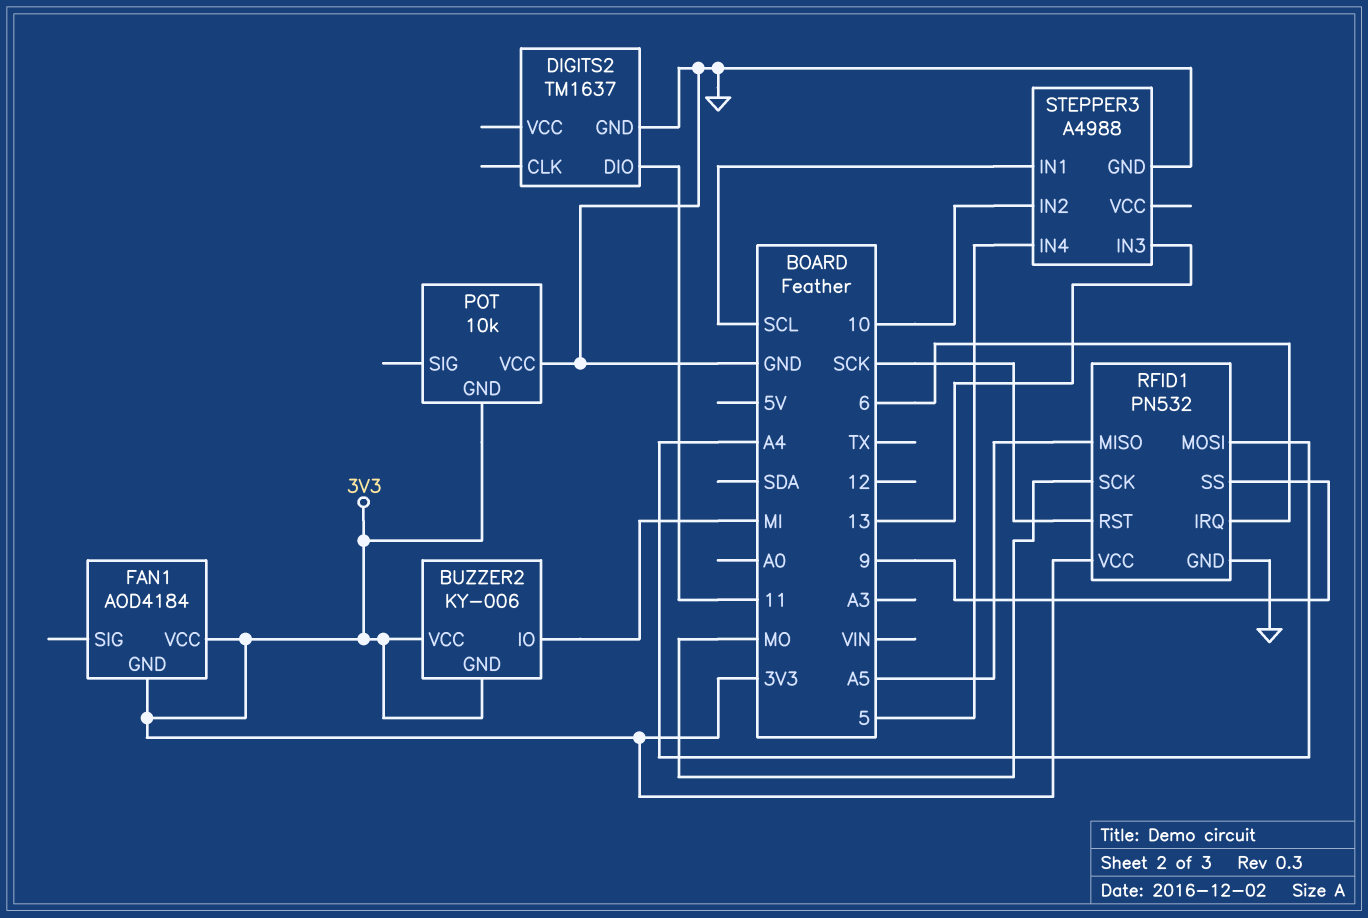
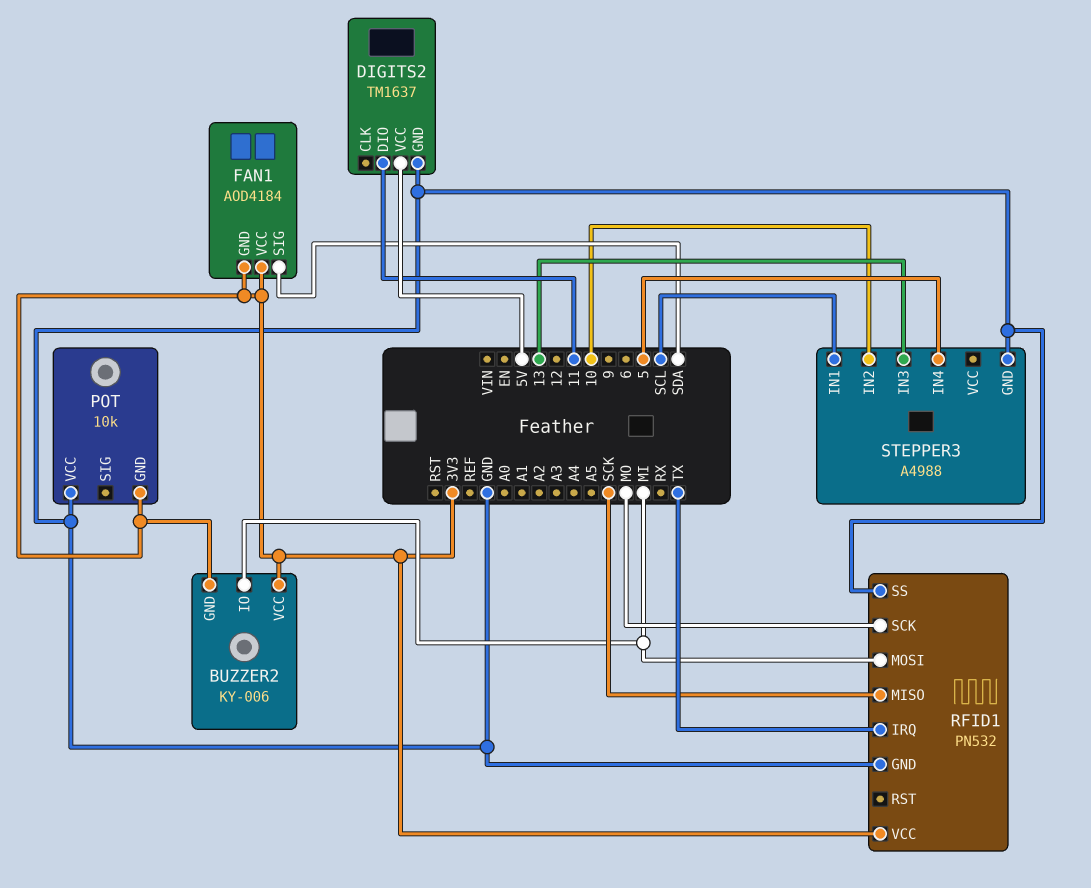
DIGITS2 pin VCC: none -> 5V
FAN1 pin SIG: none -> SDA
RFID1 pin IRQ: 6 -> TX
RFID1 pin MISO: A5 -> SCK
RFID1 pin MOSI: A4 -> MI
RFID1 pin RST: SCK -> none
RFID1 pin SS: 9 -> GND

